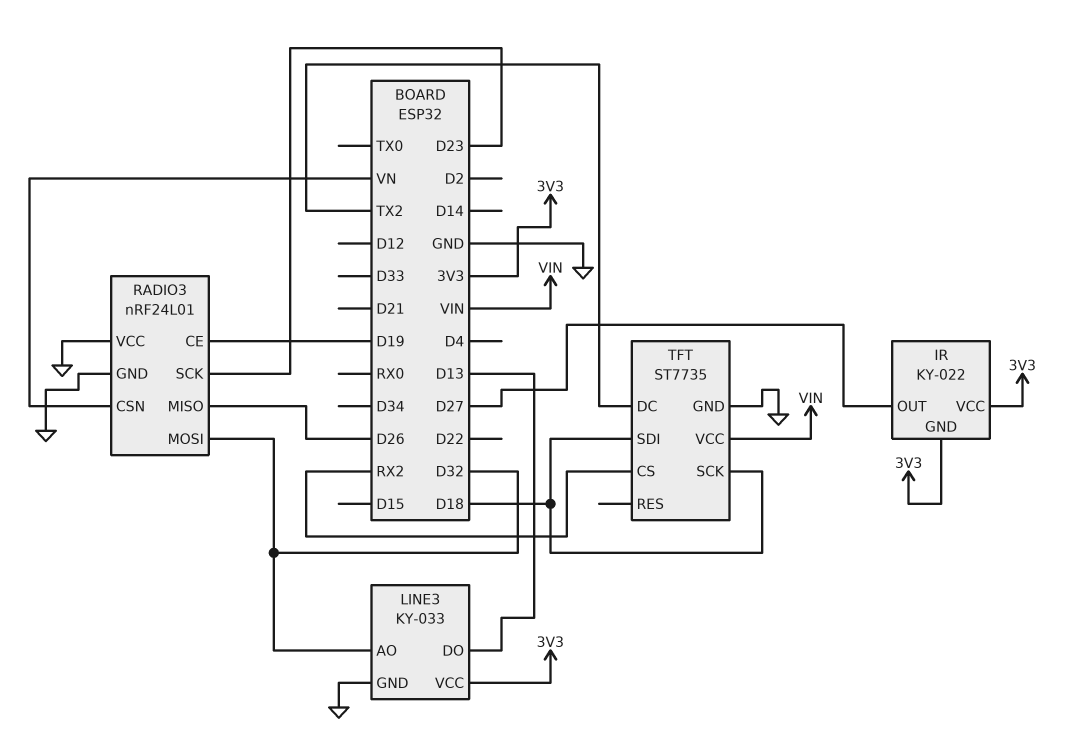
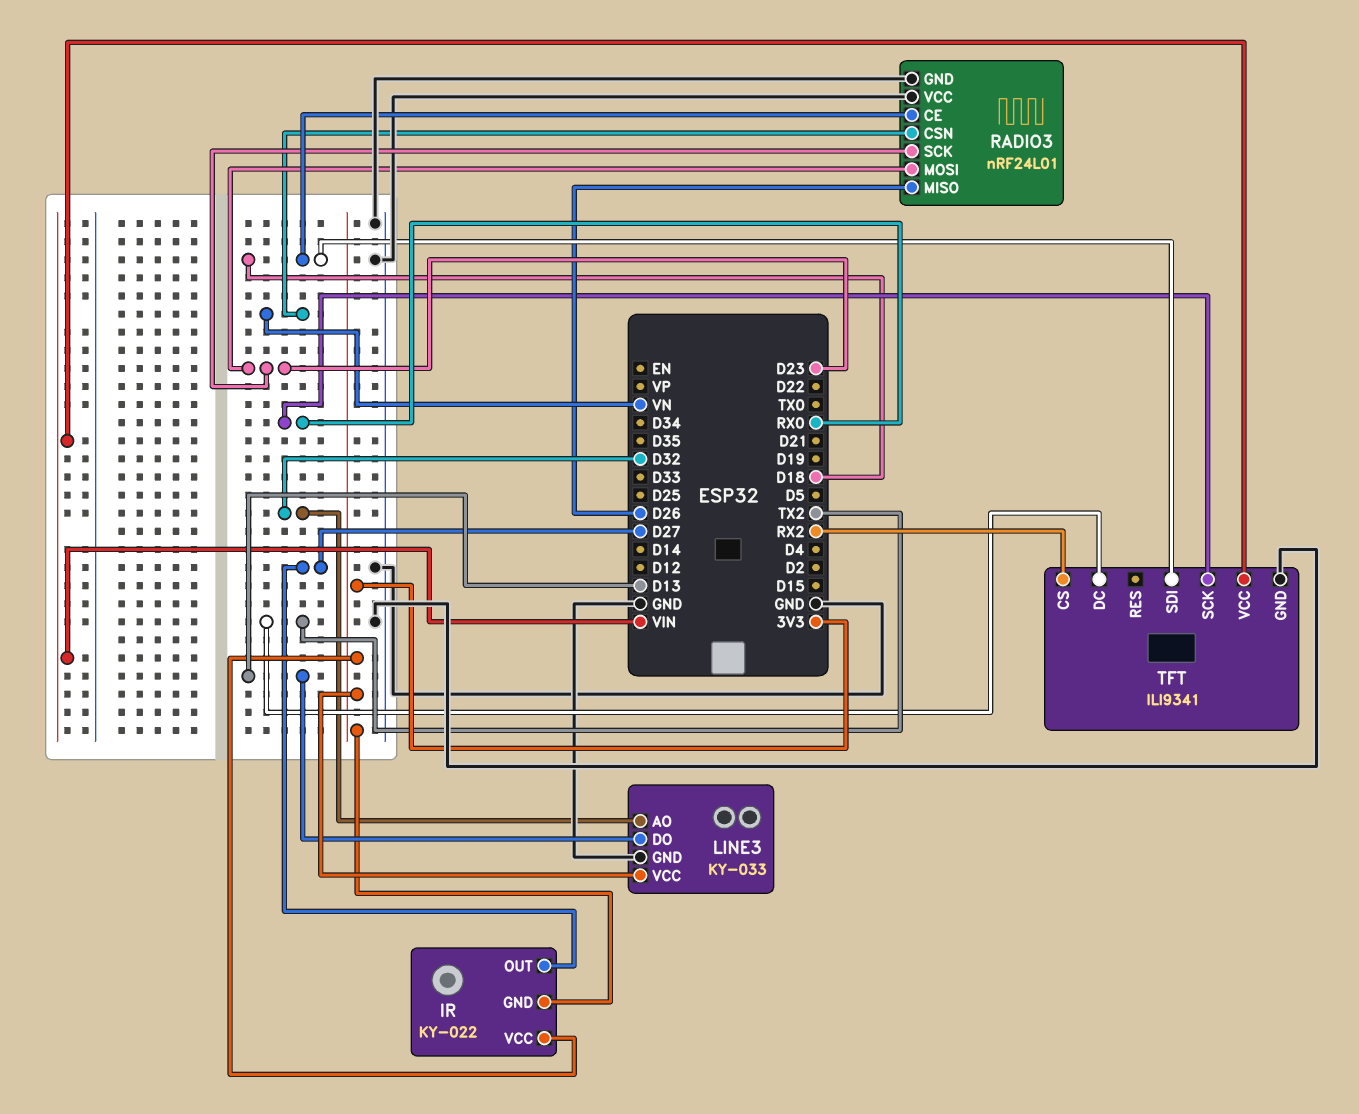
RADIO3 pin CE: D19 -> D18
RADIO3 pin MOSI: D32 -> D23
TFT: ST7735 -> ILI9341
TFT pin SCK: D18 -> RX0

